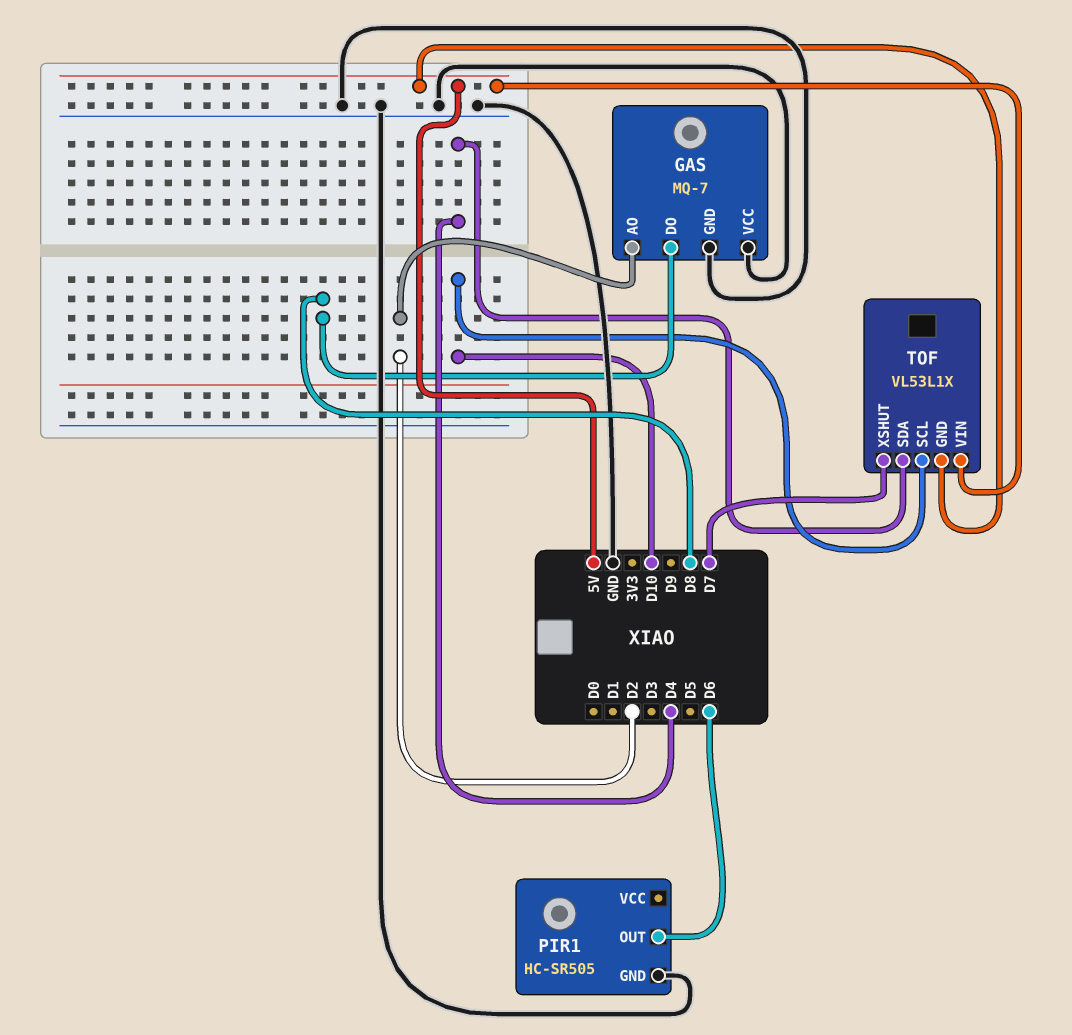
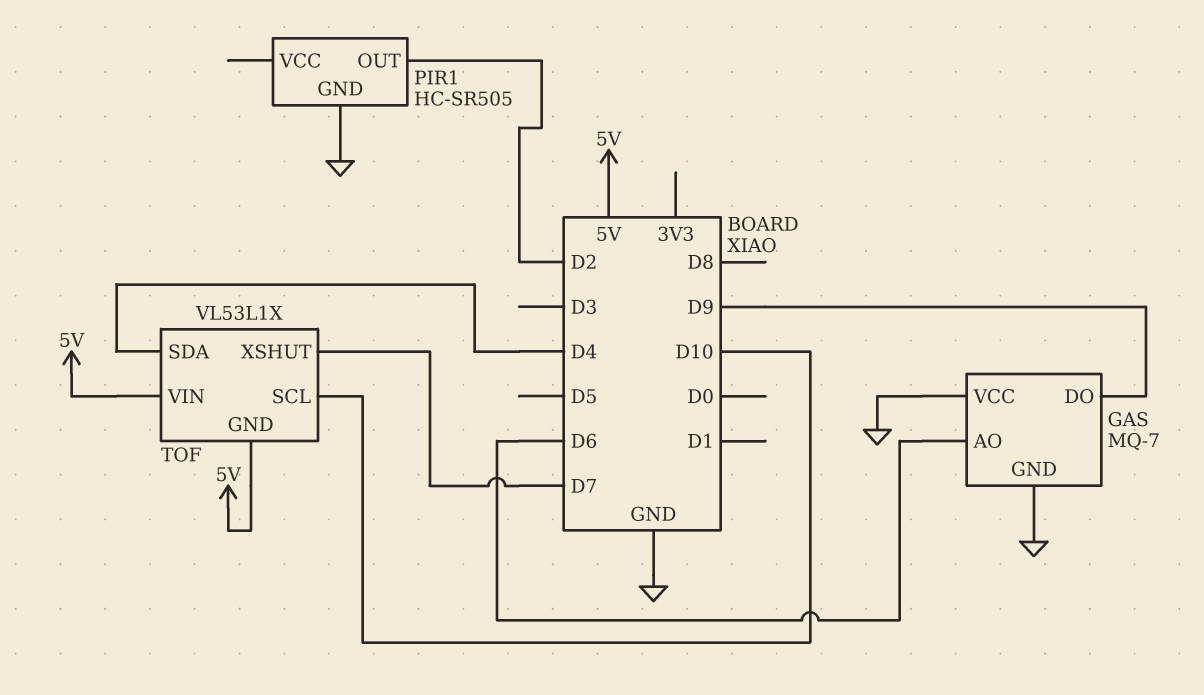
GAS pin AO: D2 -> D6
GAS pin DO: D8 -> D9
PIR1 pin OUT: D6 -> D2

